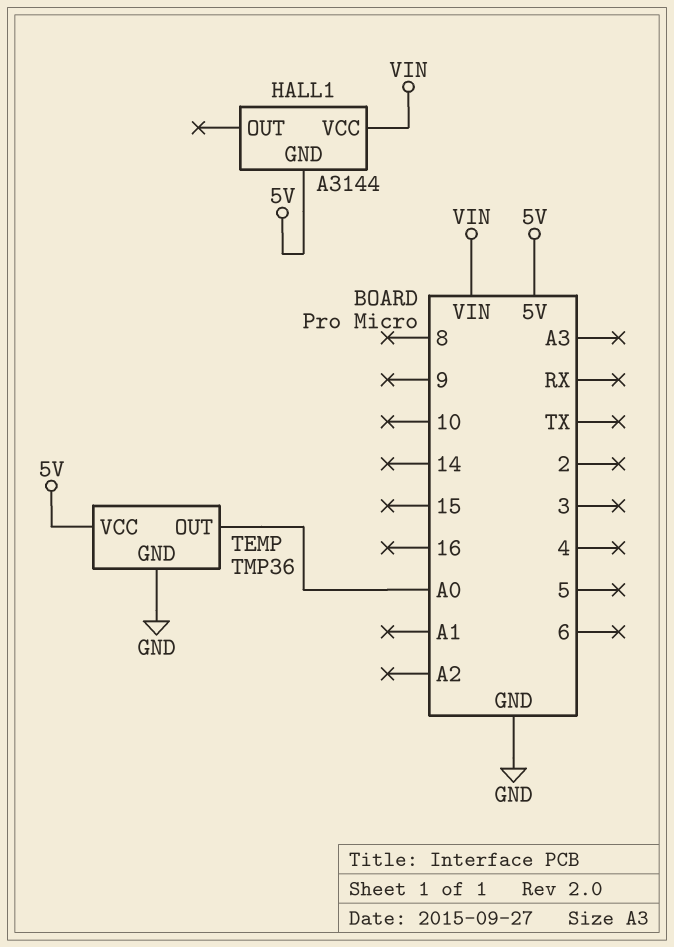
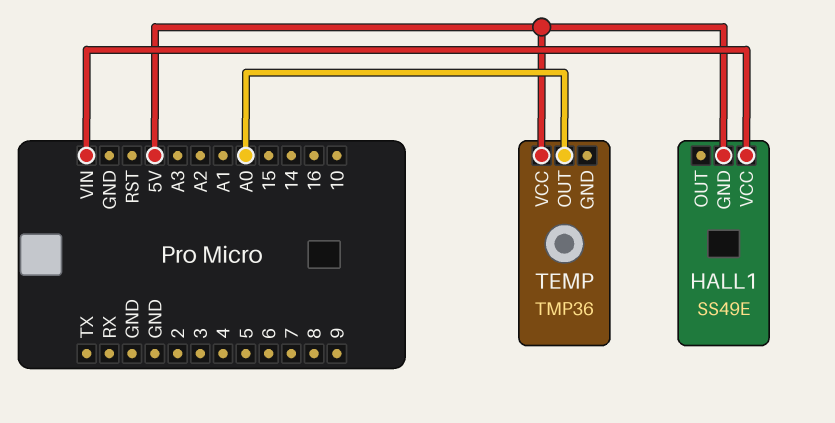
HALL1: A3144 -> SS49E
TEMP pin GND: GND -> none

